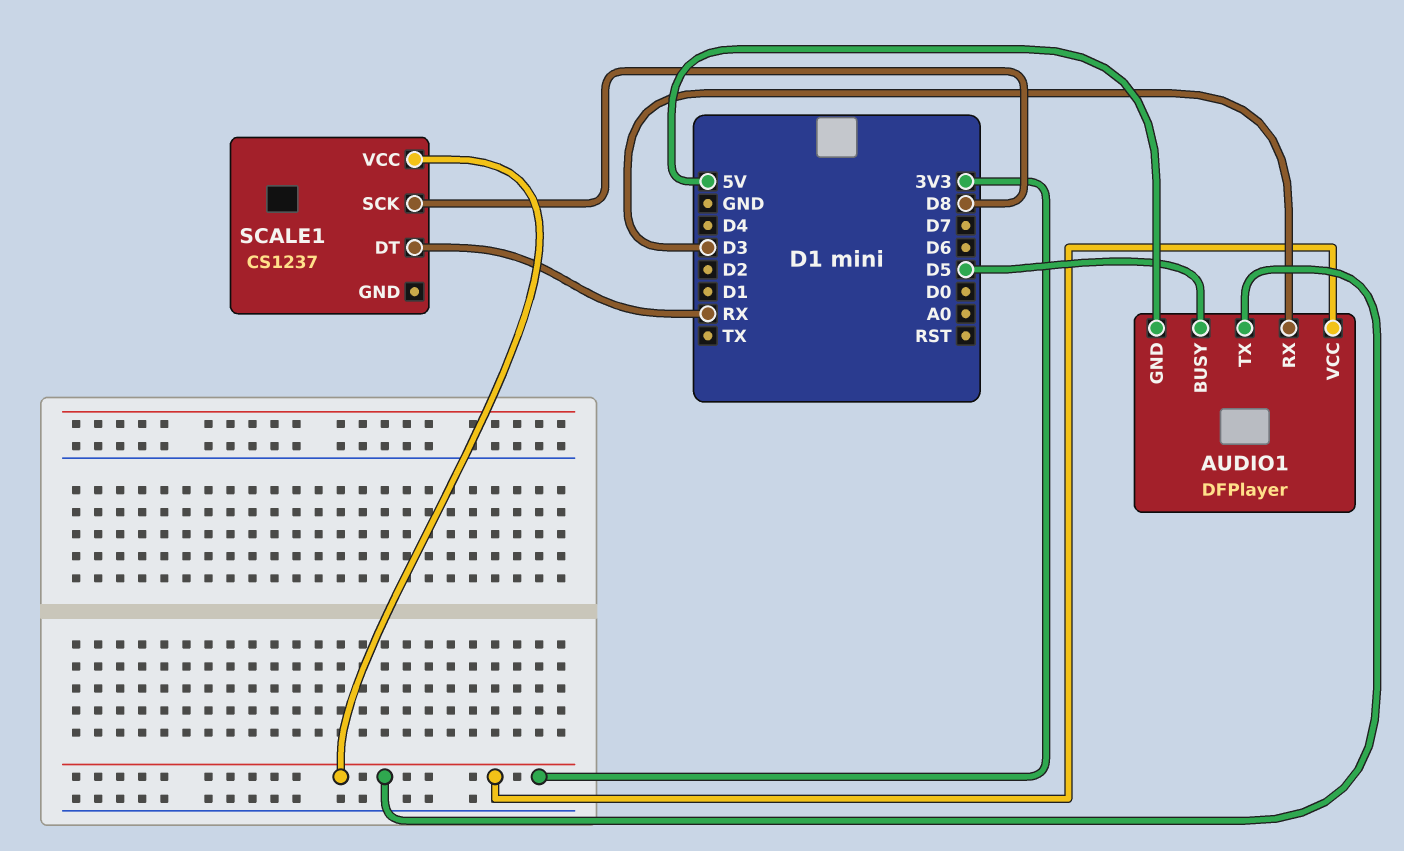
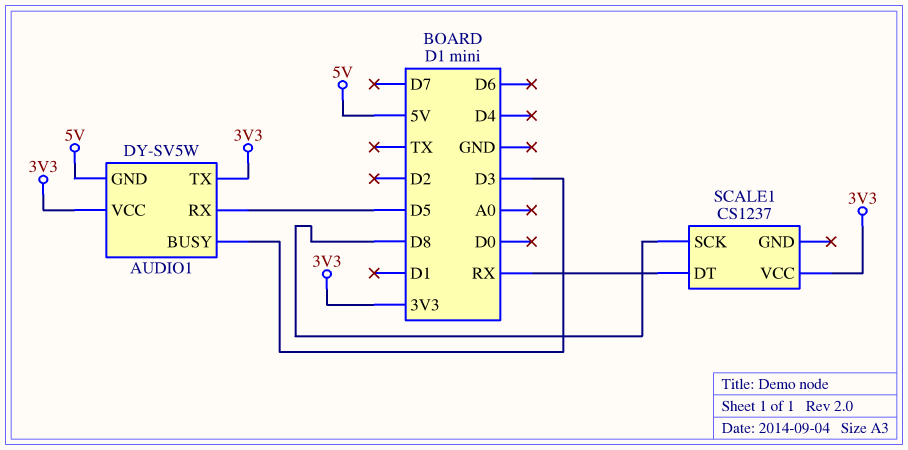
AUDIO1: DFPlayer -> DY-SV5W
AUDIO1 pin BUSY: D5 -> D3
AUDIO1 pin RX: D3 -> D5

